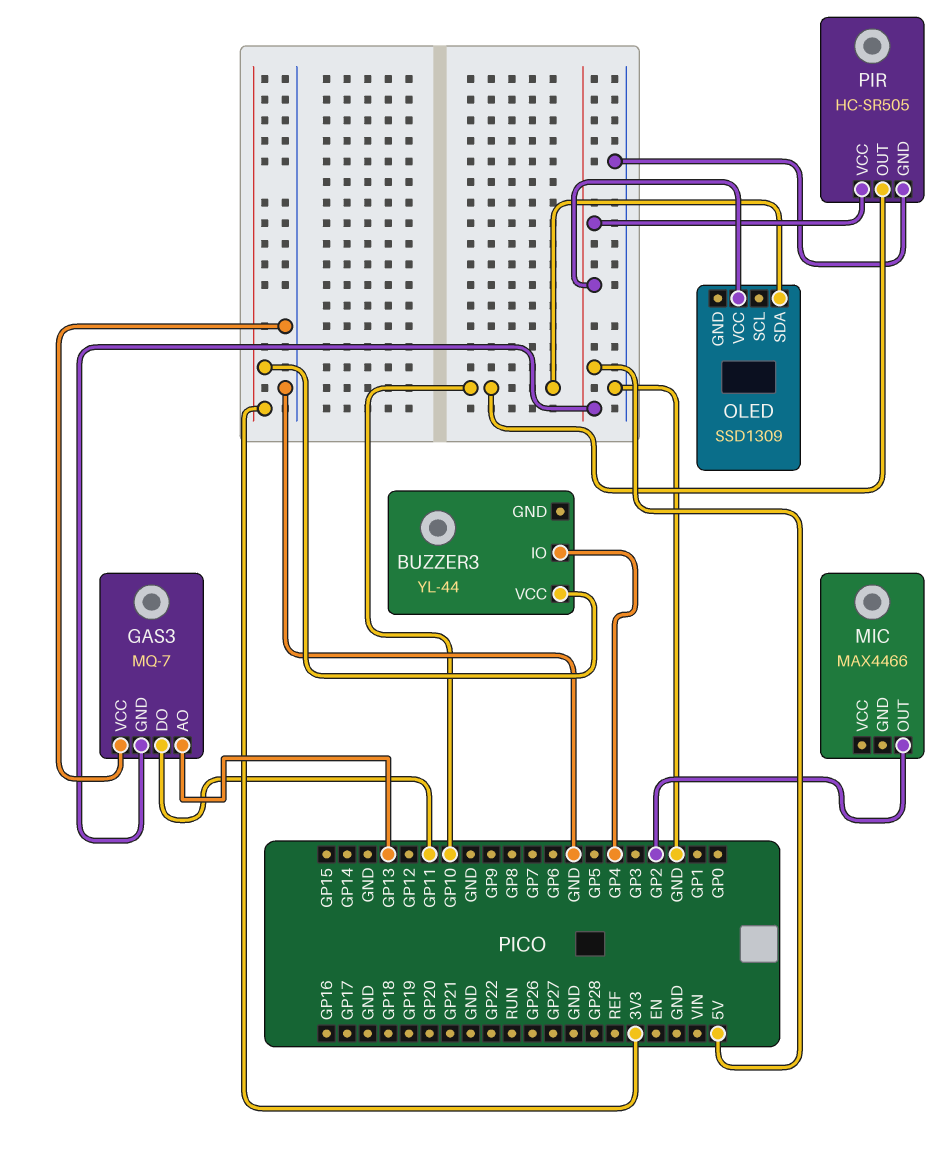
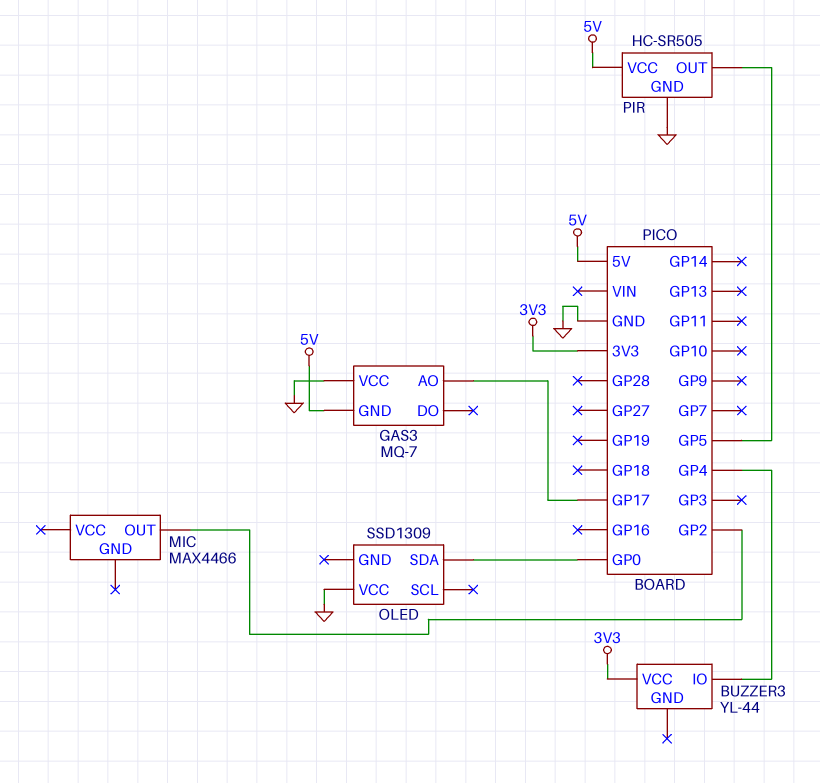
GAS3 pin AO: GP13 -> GP17
GAS3 pin DO: GP11 -> none
OLED pin SDA: GP10 -> GP0
OLED pin VCC: 5V -> GND
PIR pin OUT: GP10 -> GP5

